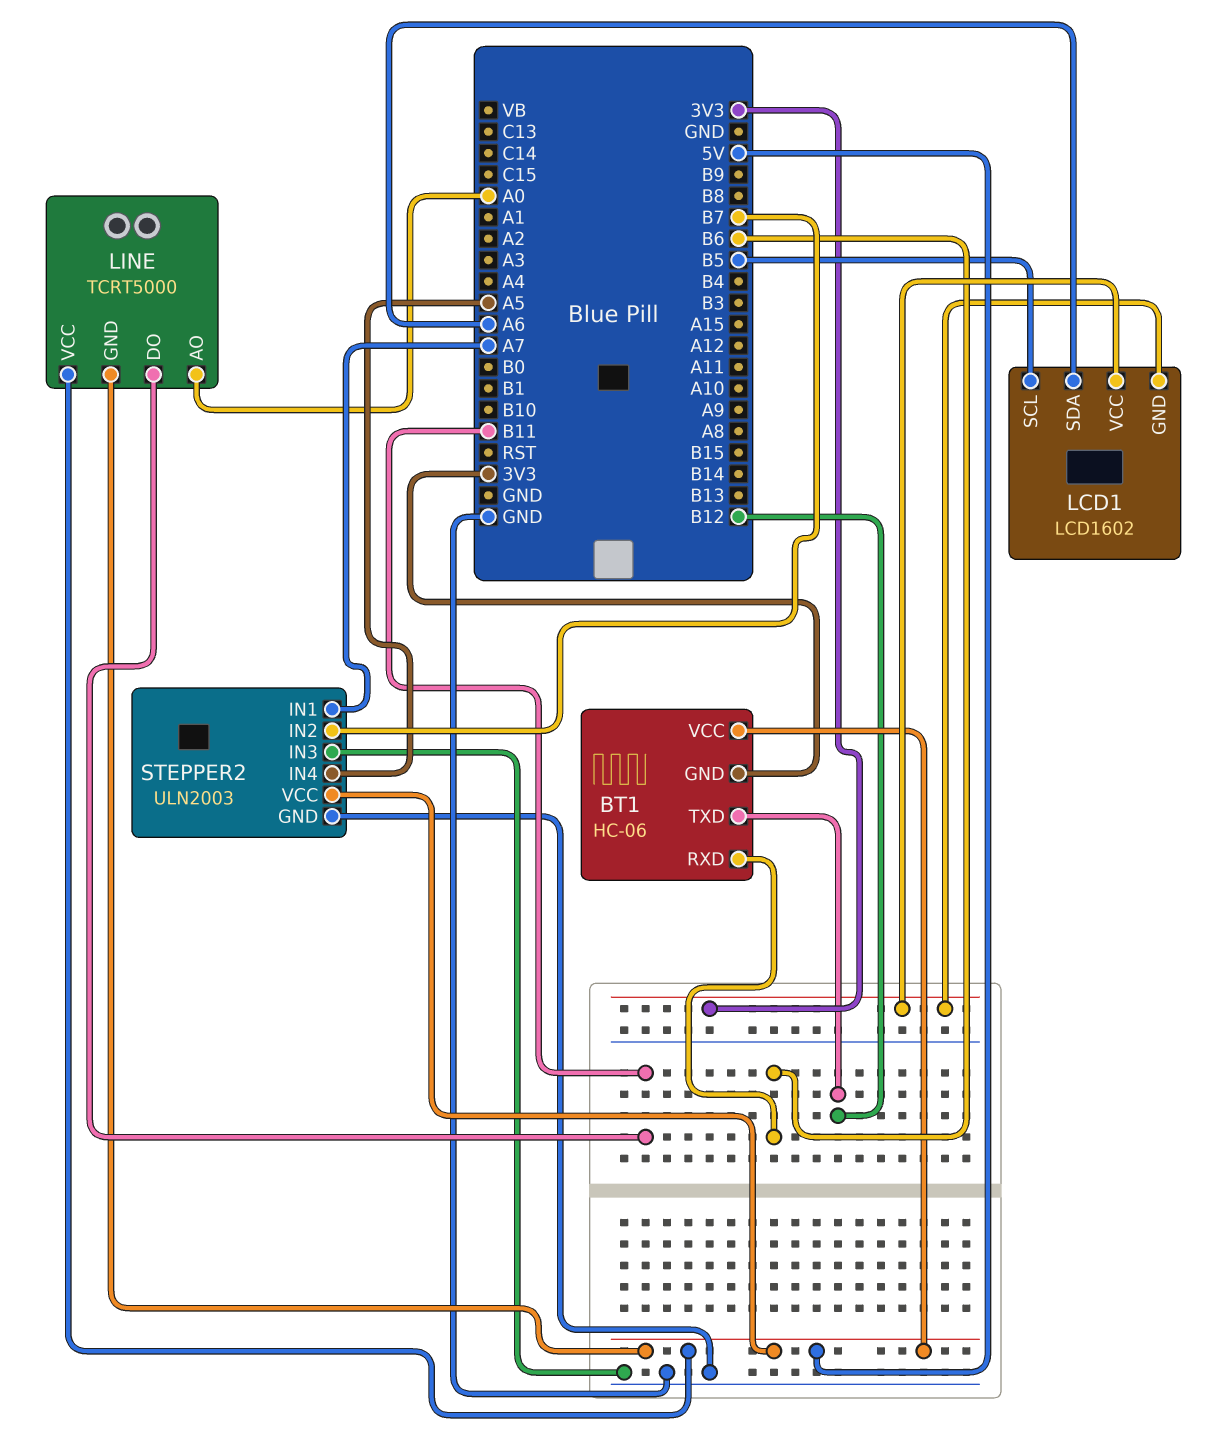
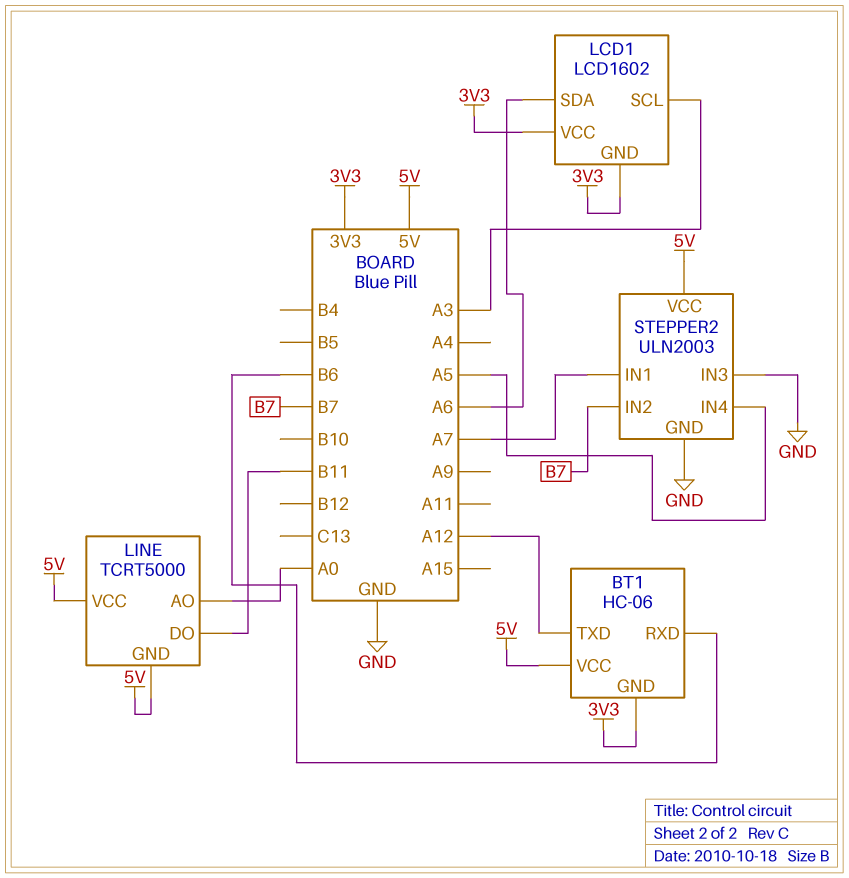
BT1 pin TXD: B12 -> A12
LCD1 pin SCL: B5 -> A3

